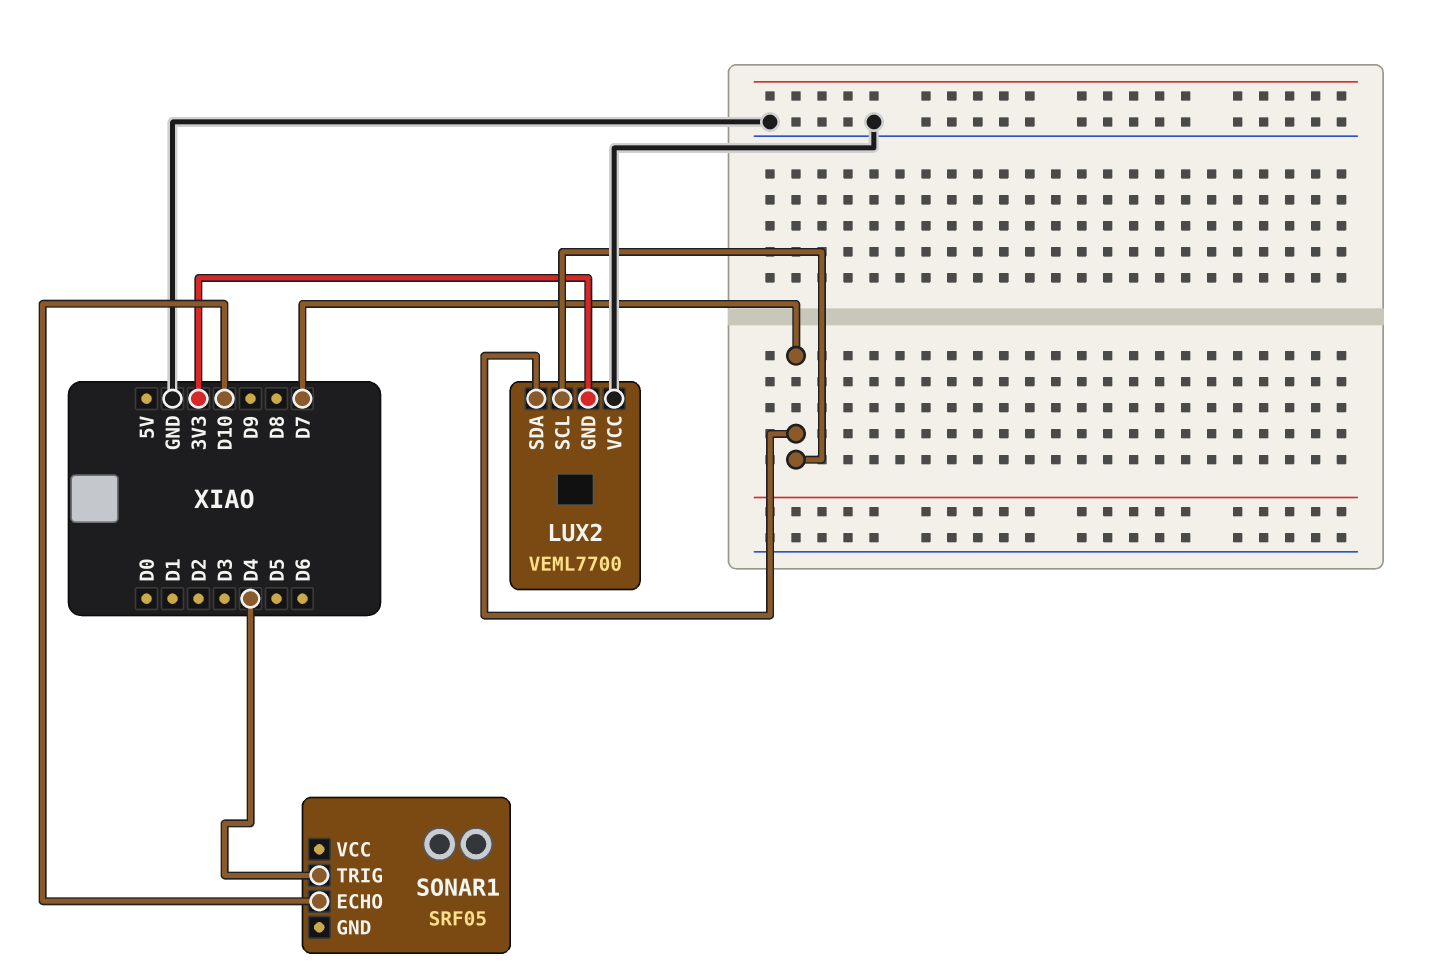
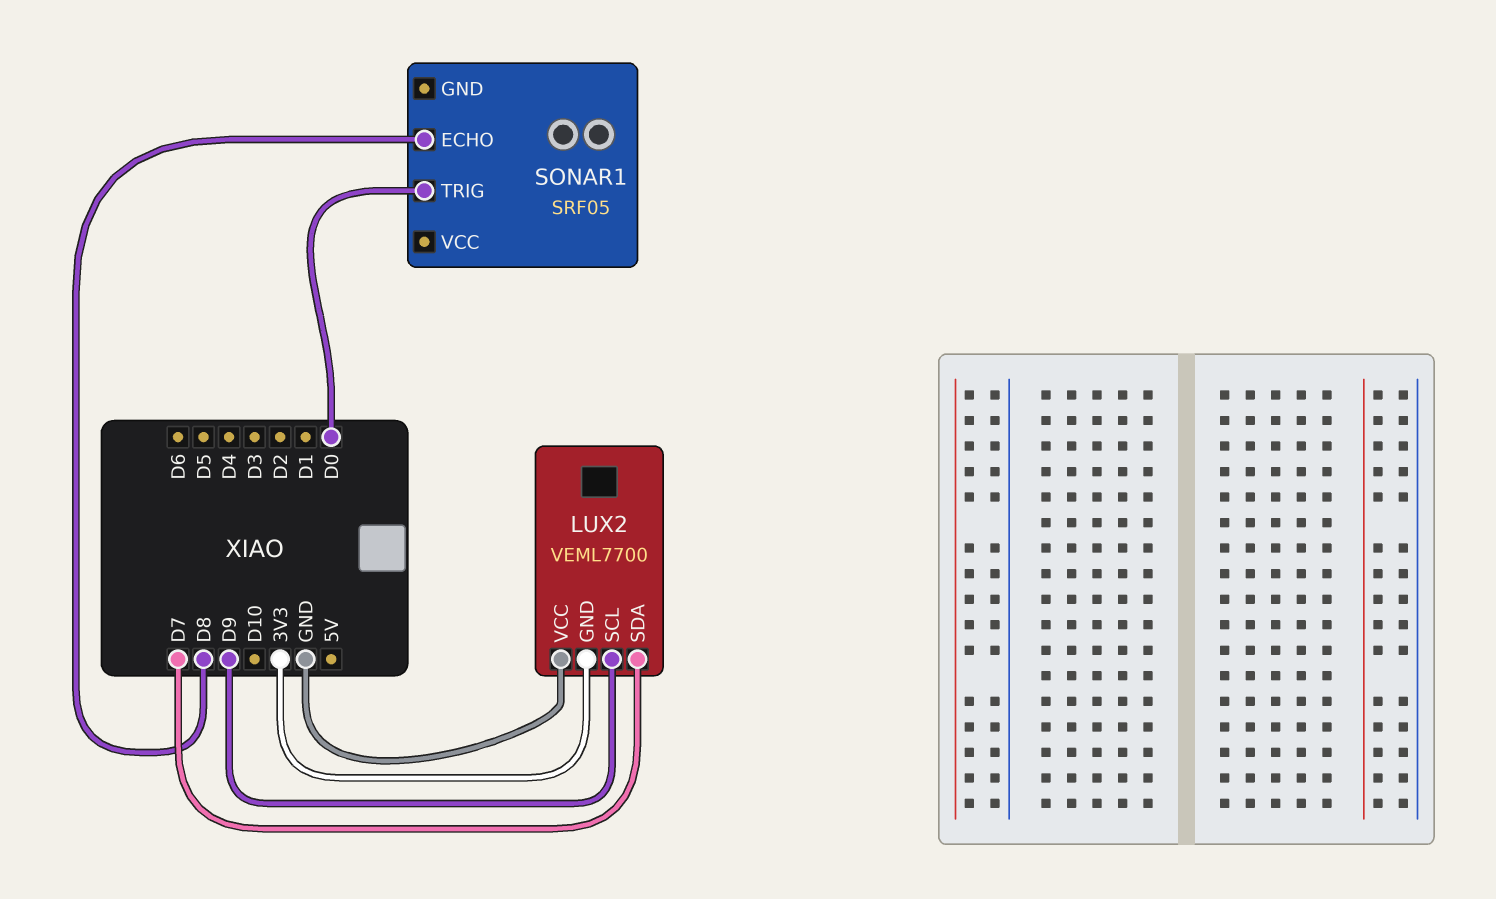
LUX2 pin SCL: D7 -> D9
SONAR1 pin ECHO: D10 -> D8
SONAR1 pin TRIG: D4 -> D0

